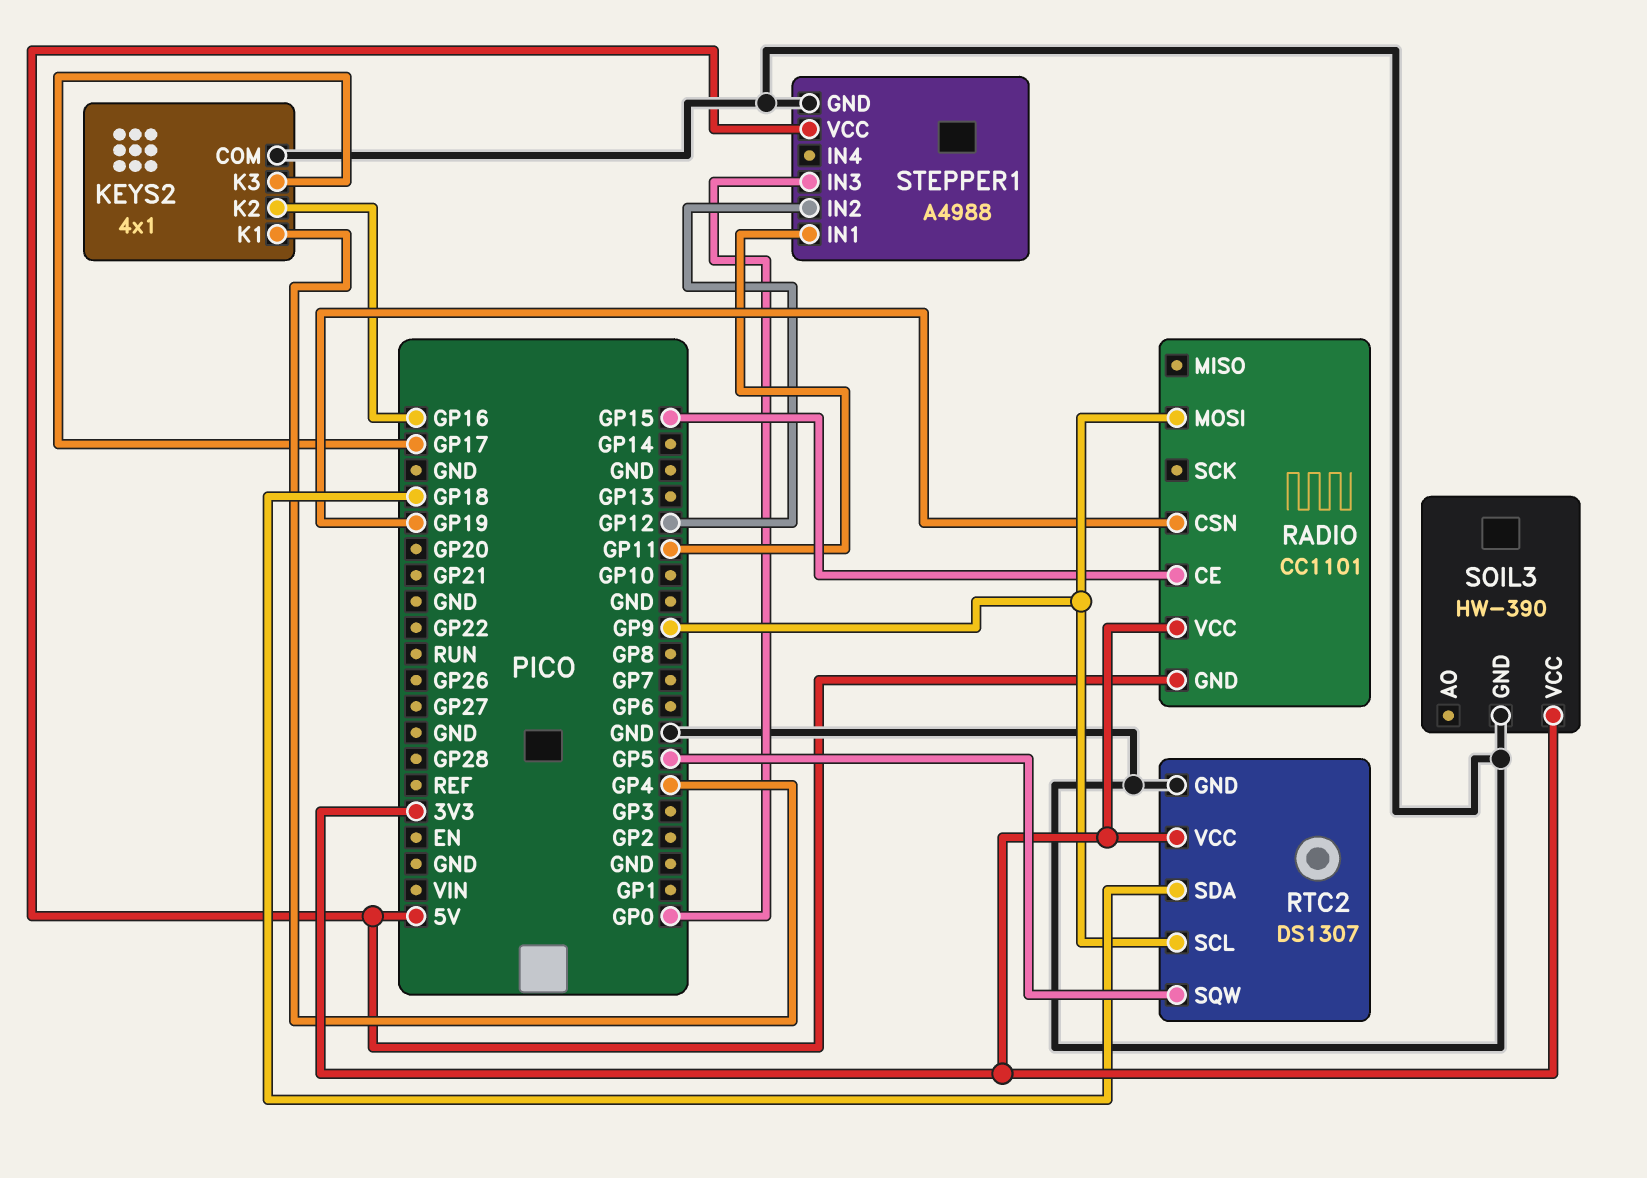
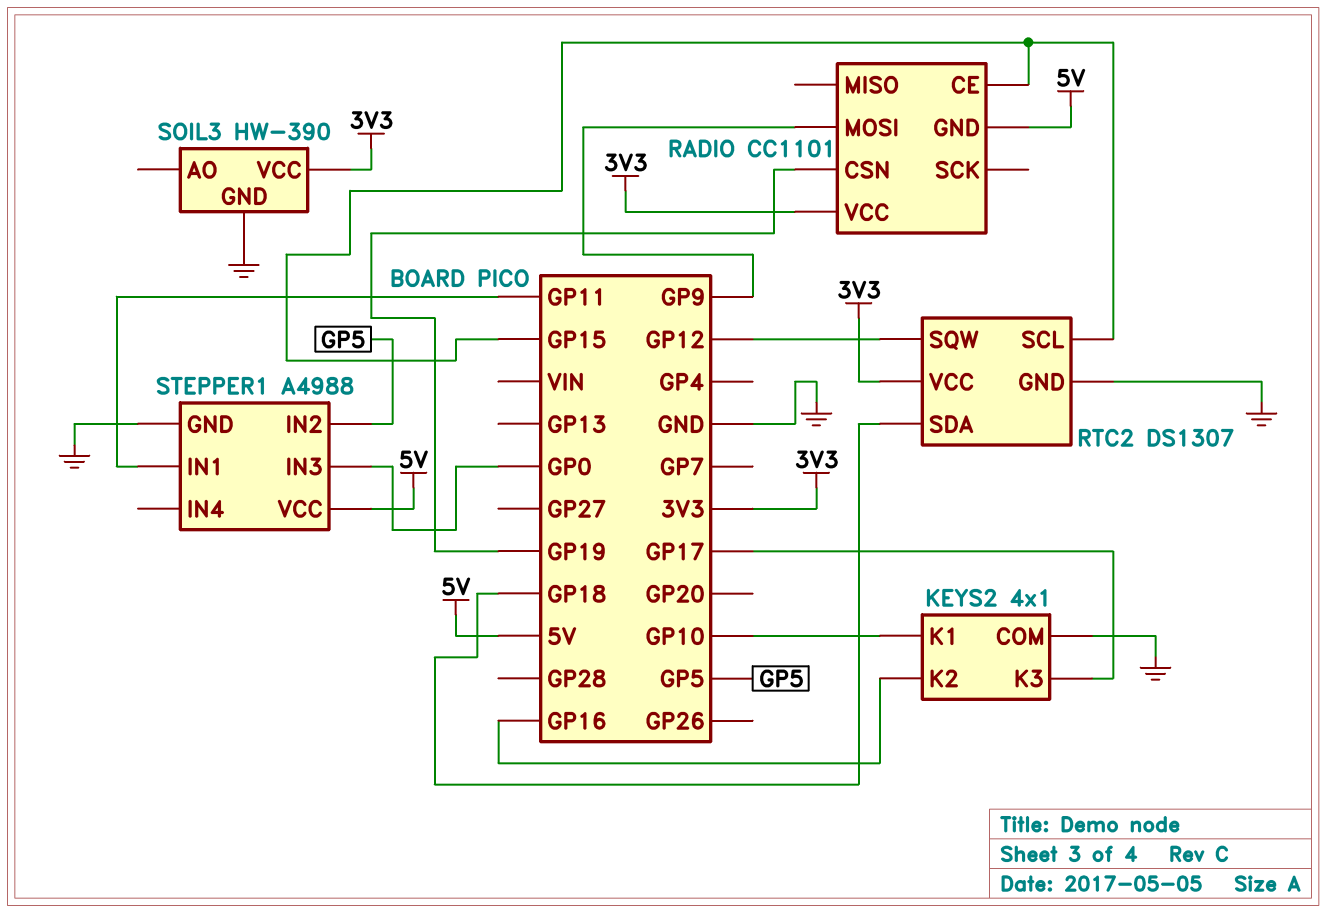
KEYS2 pin K1: GP4 -> GP10
RTC2 pin SCL: GP9 -> GP15
RTC2 pin SQW: GP5 -> GP12
STEPPER1 pin IN2: GP12 -> GP5

